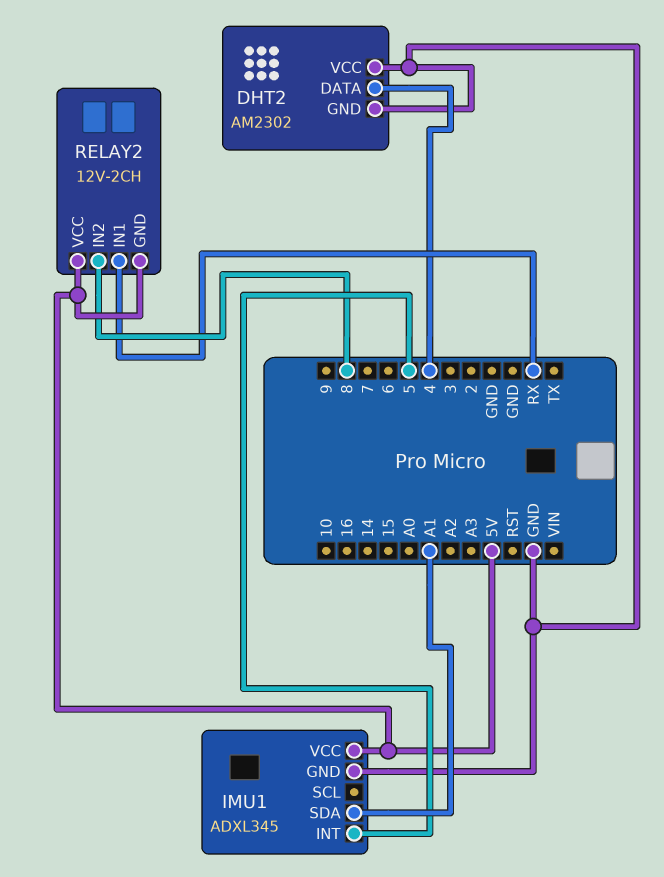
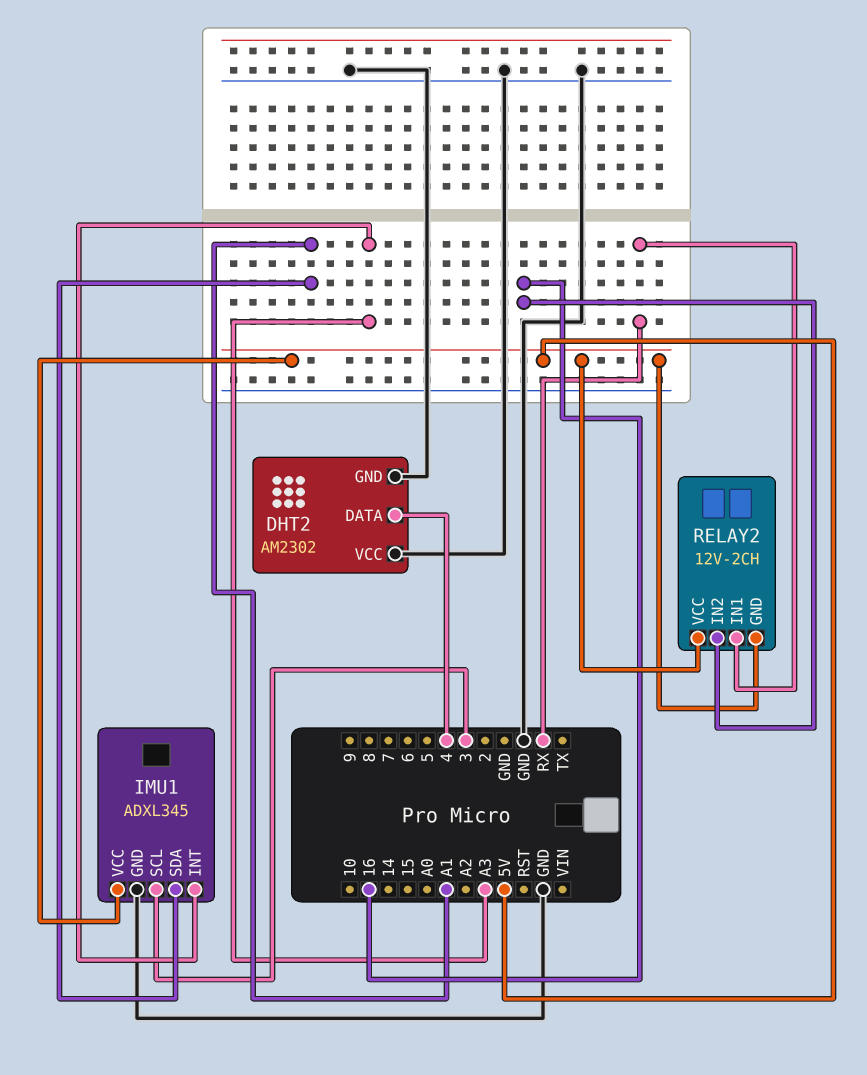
IMU1 pin INT: 5 -> A3
IMU1 pin SCL: none -> 3
RELAY2 pin IN2: 8 -> 16

